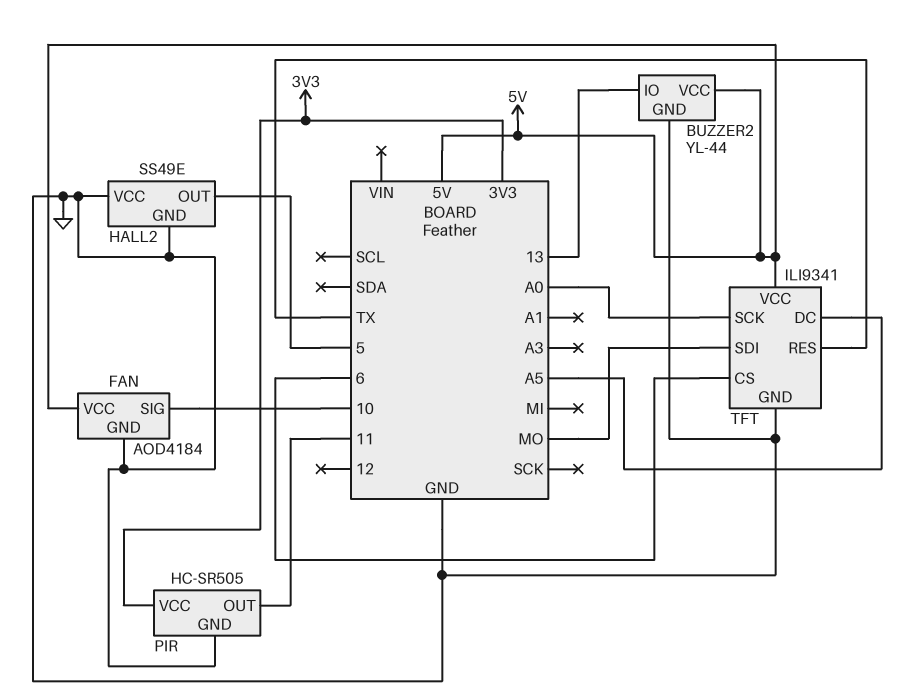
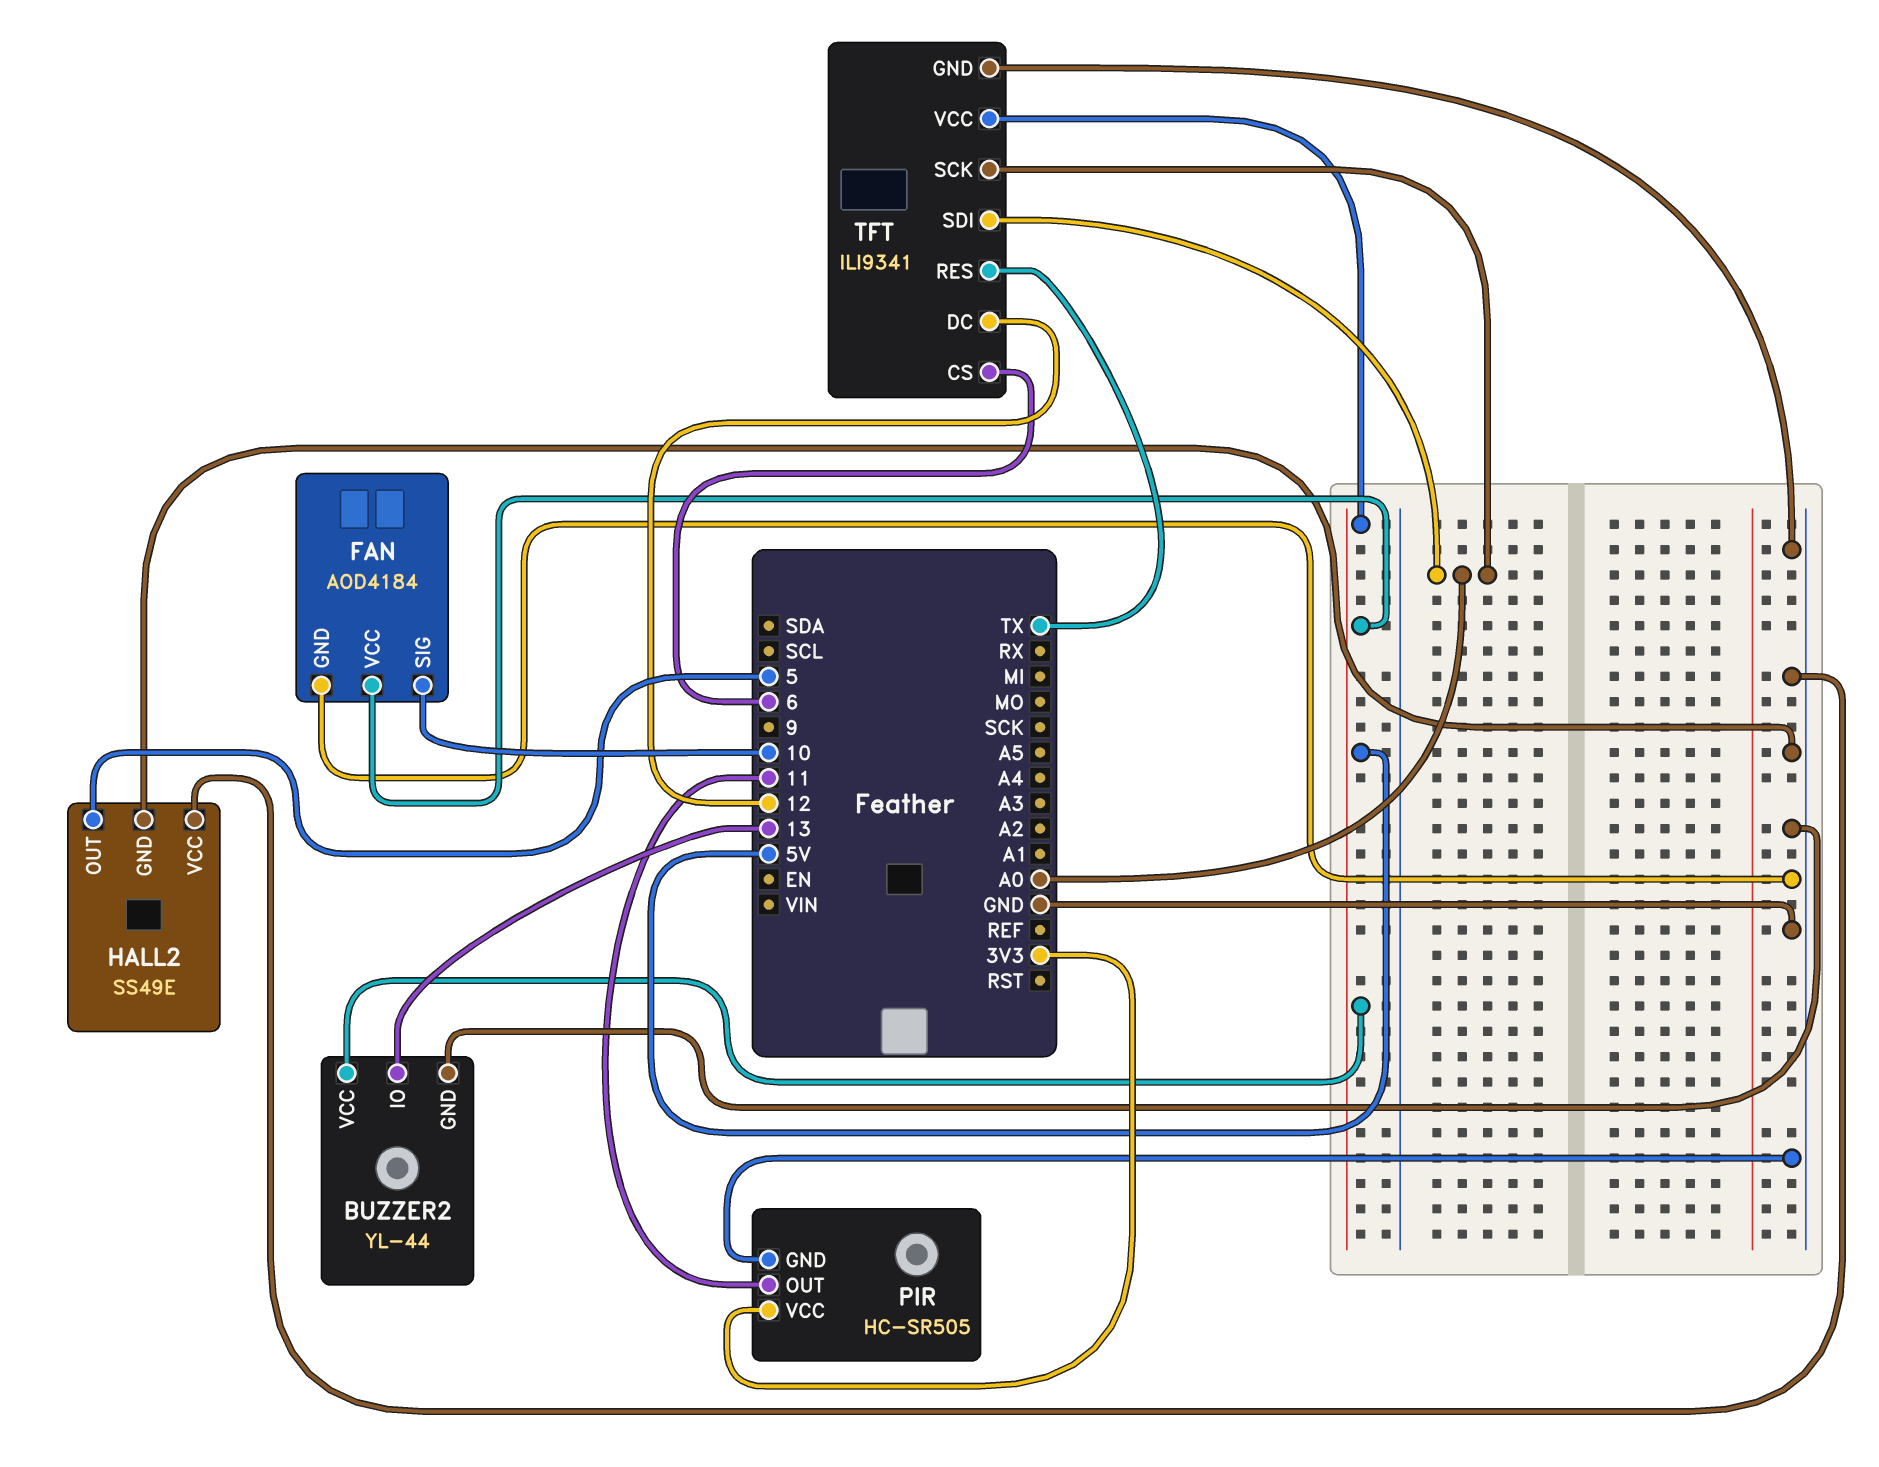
TFT pin DC: A5 -> 12
TFT pin SDI: MO -> A0

